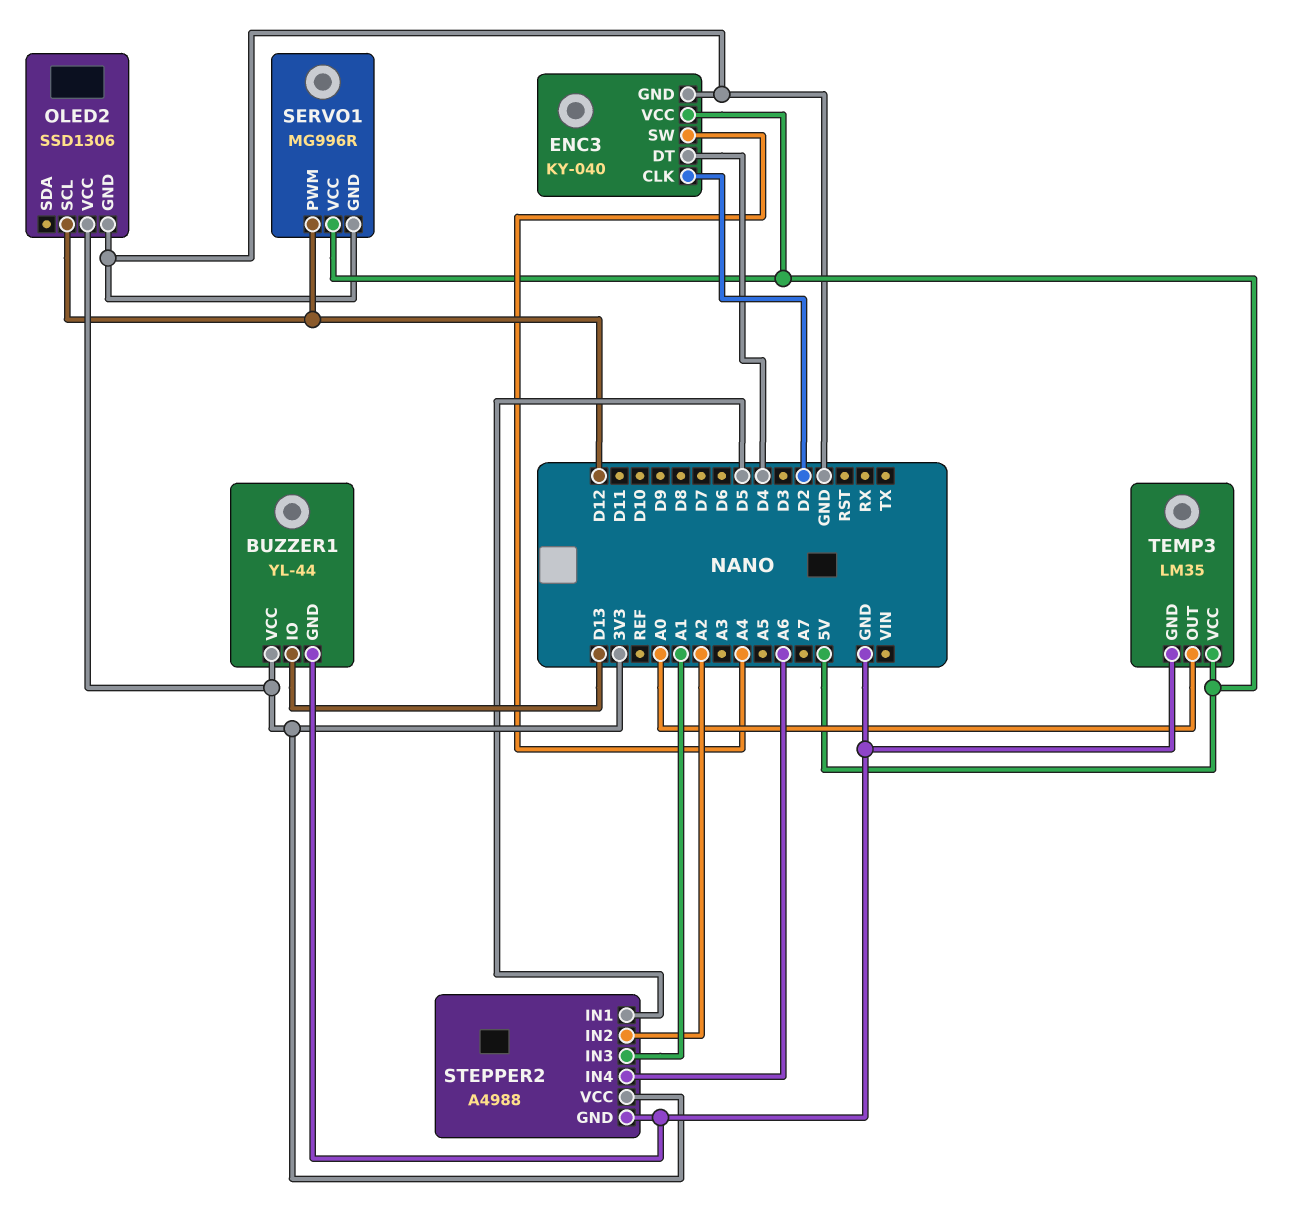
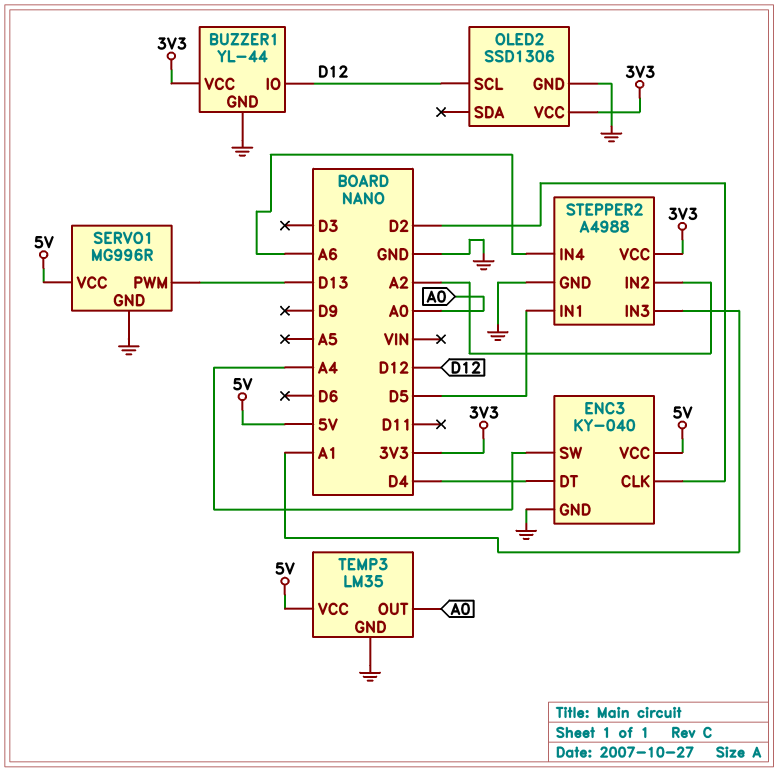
BUZZER1 pin IO: D13 -> D12
SERVO1 pin PWM: D12 -> D13

